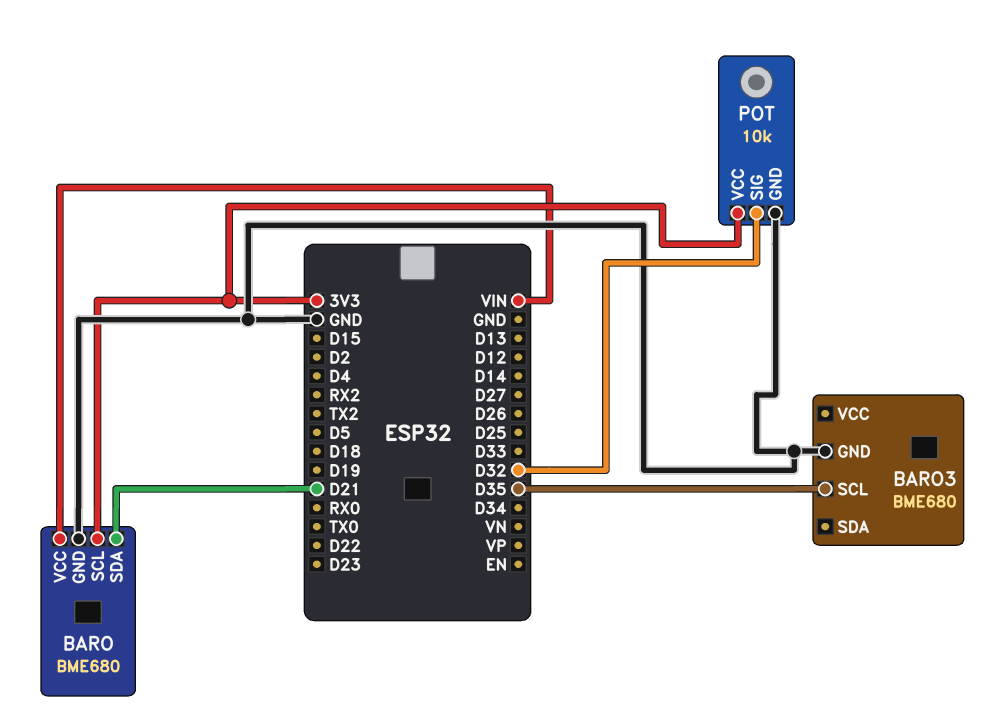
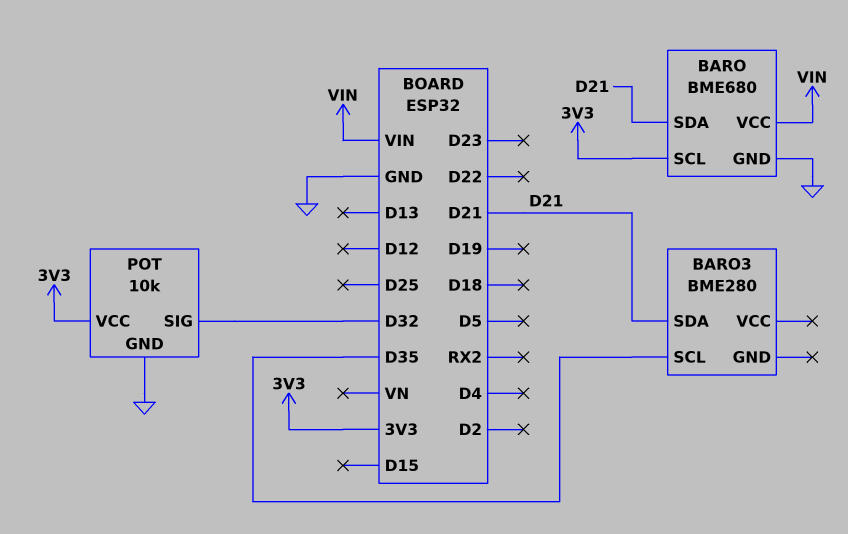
BARO3: BME680 -> BME280
BARO3 pin GND: GND -> none
BARO3 pin SDA: none -> D21

